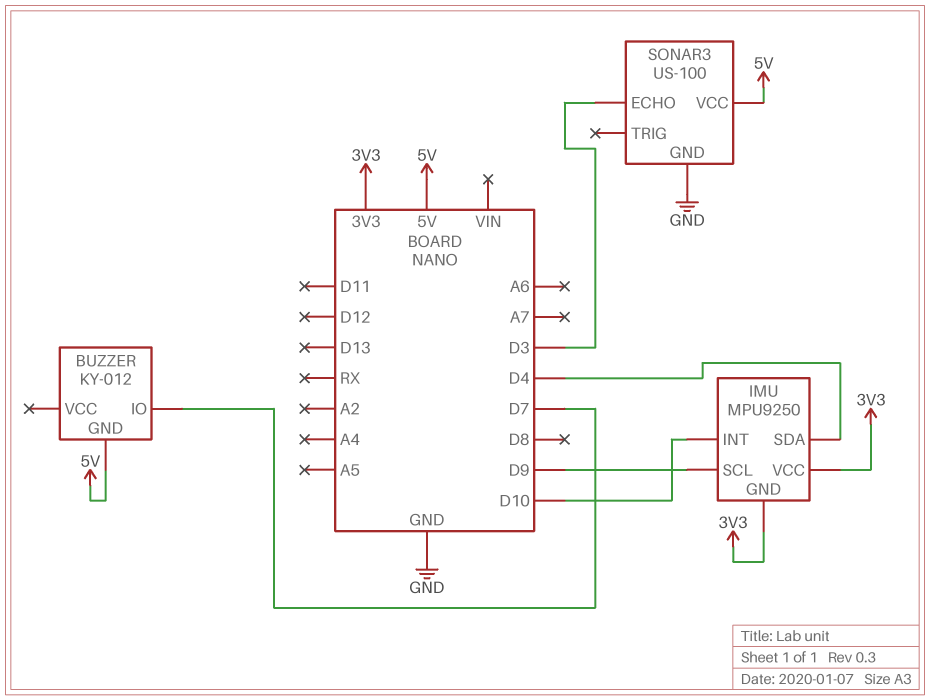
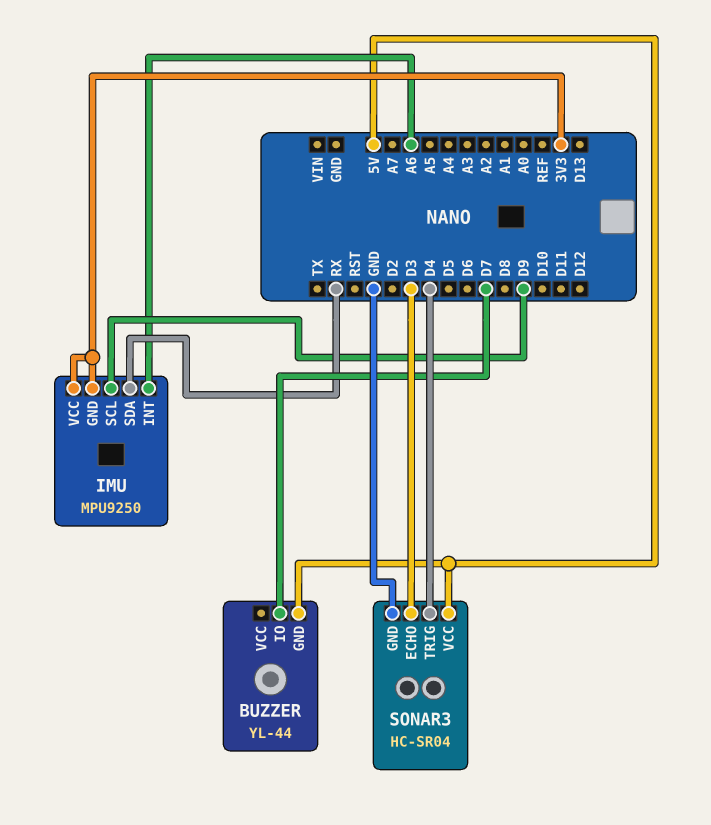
BUZZER: KY-012 -> YL-44
IMU pin INT: D10 -> A6
IMU pin SDA: D4 -> RX
SONAR3: US-100 -> HC-SR04
SONAR3 pin TRIG: none -> D4

